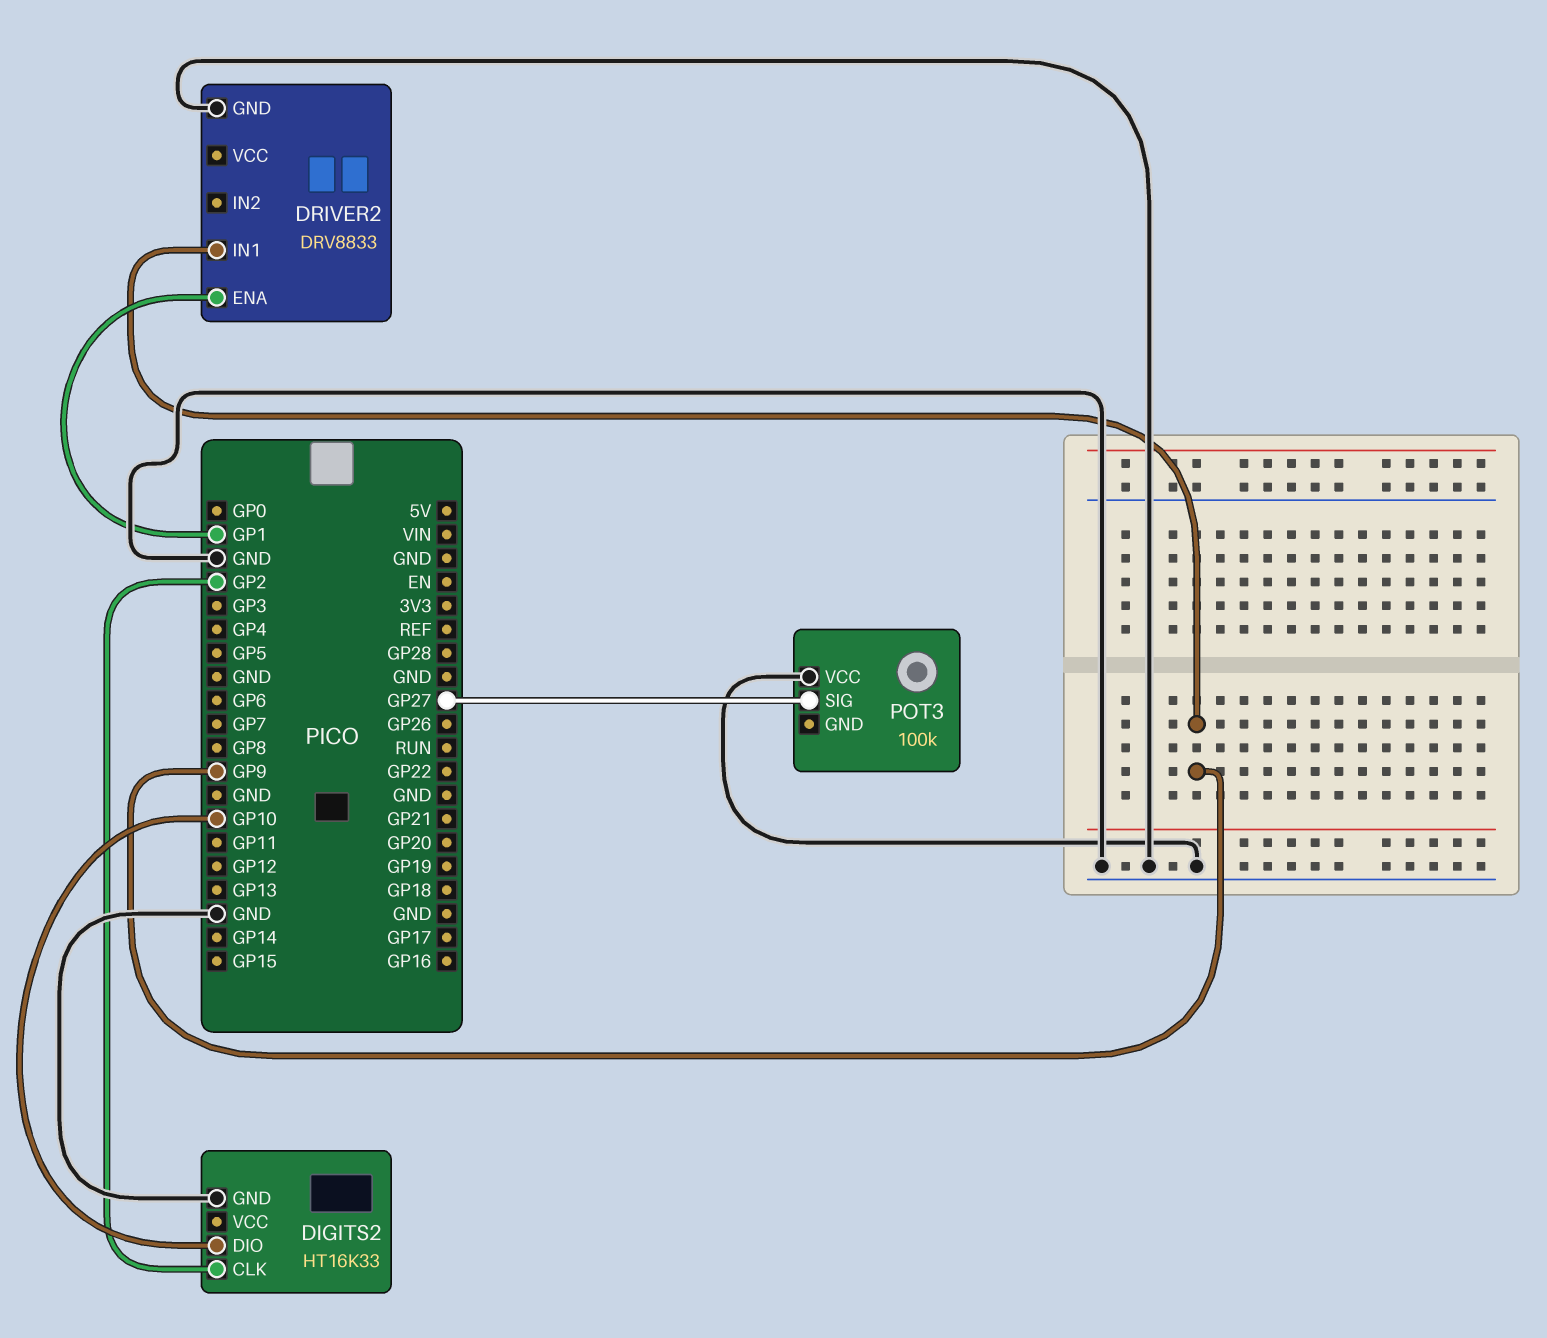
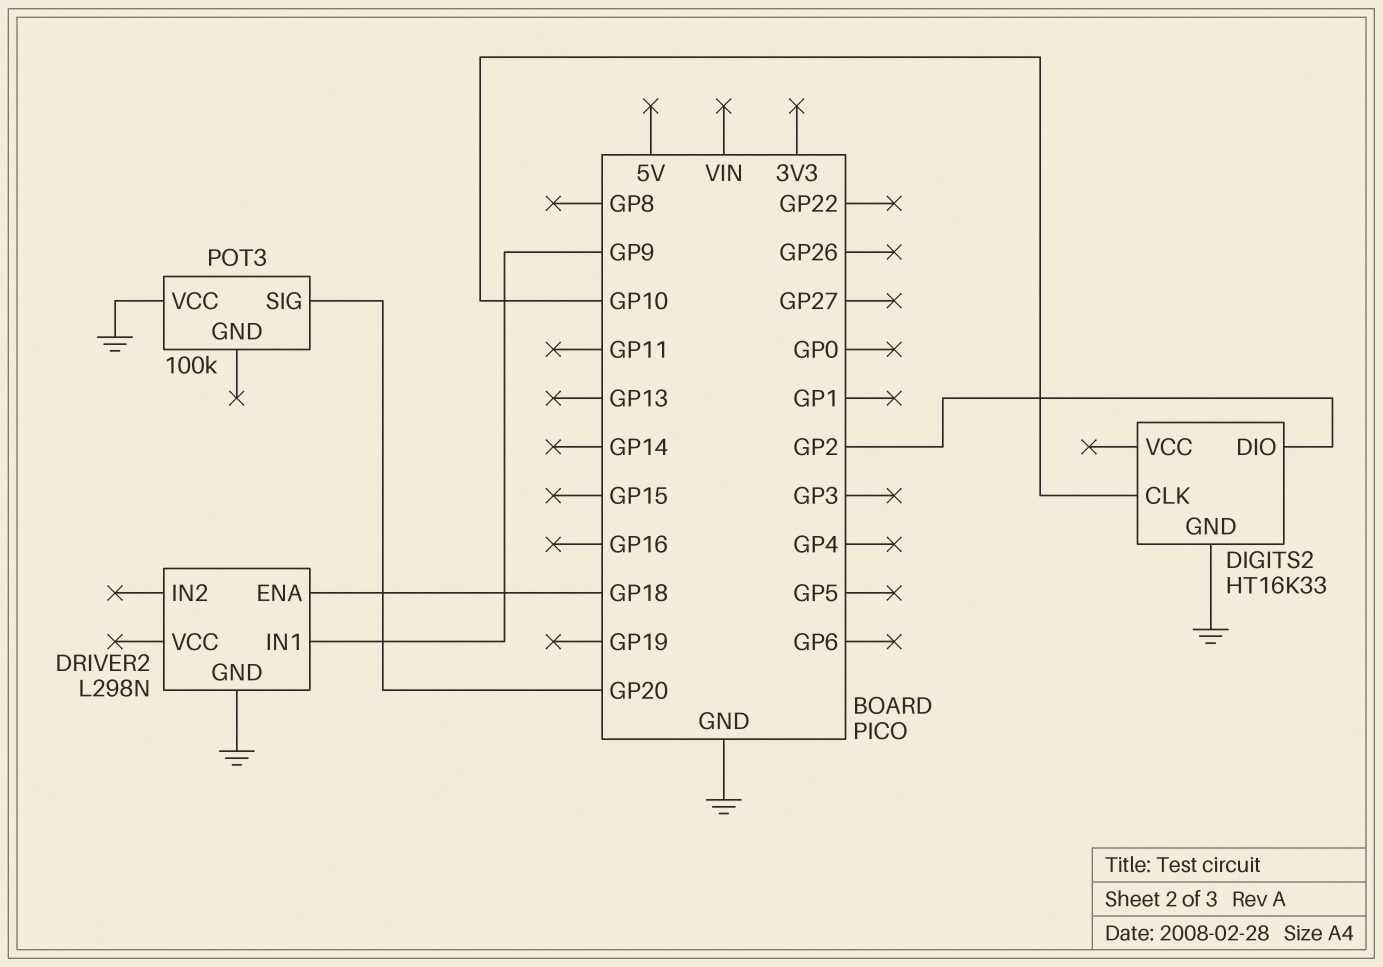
DIGITS2 pin CLK: GP2 -> GP10
DIGITS2 pin DIO: GP10 -> GP2
DRIVER2: DRV8833 -> L298N
DRIVER2 pin ENA: GP1 -> GP18
POT3 pin SIG: GP27 -> GP20

